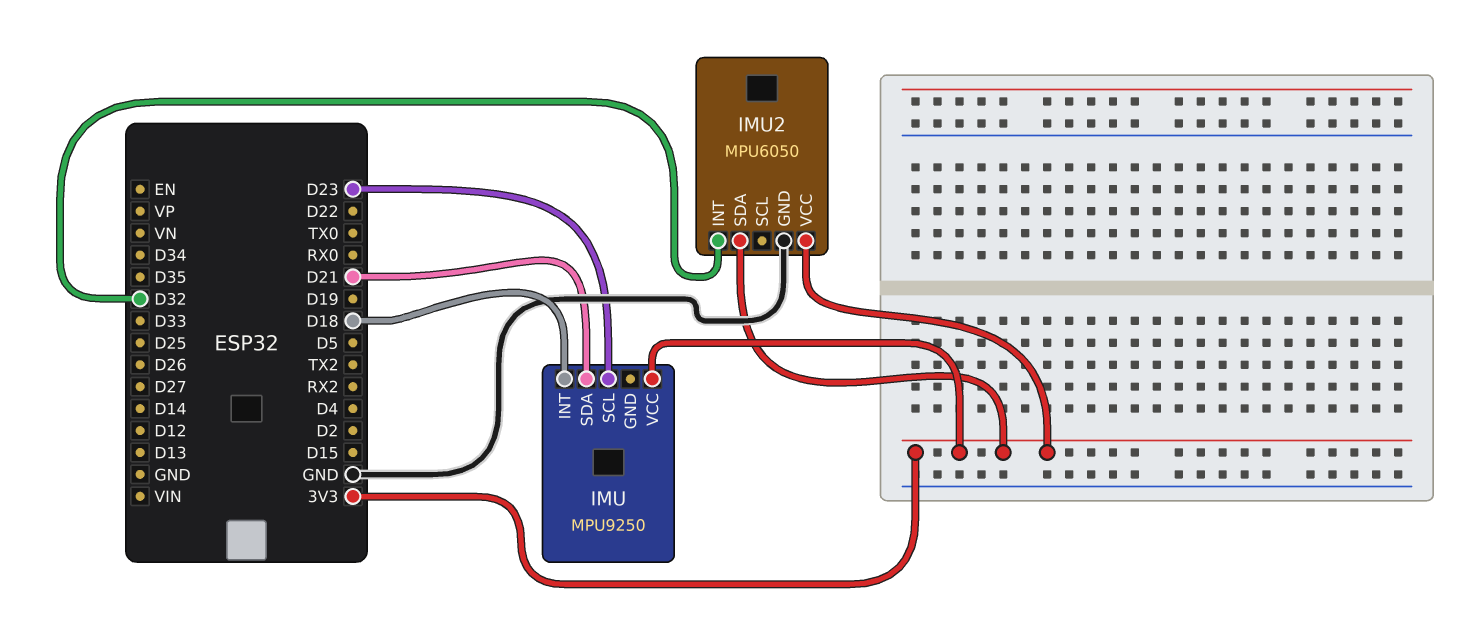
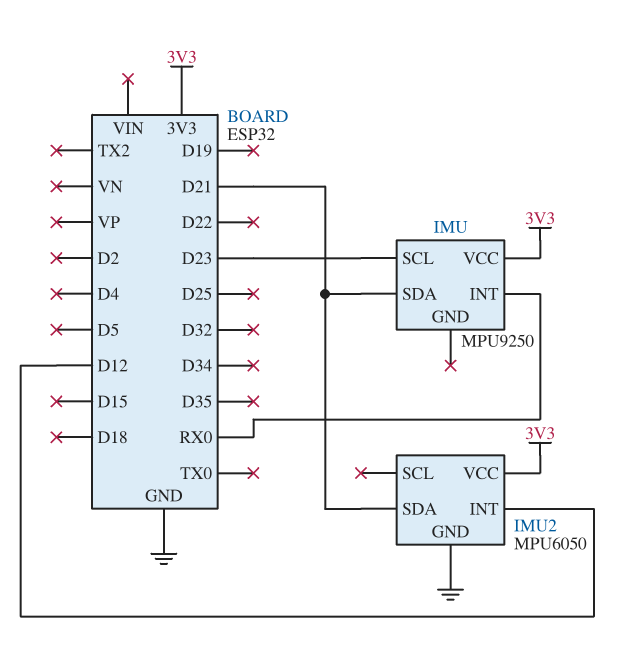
IMU pin INT: D18 -> RX0
IMU2 pin INT: D32 -> D12
IMU2 pin SDA: 3V3 -> D21

